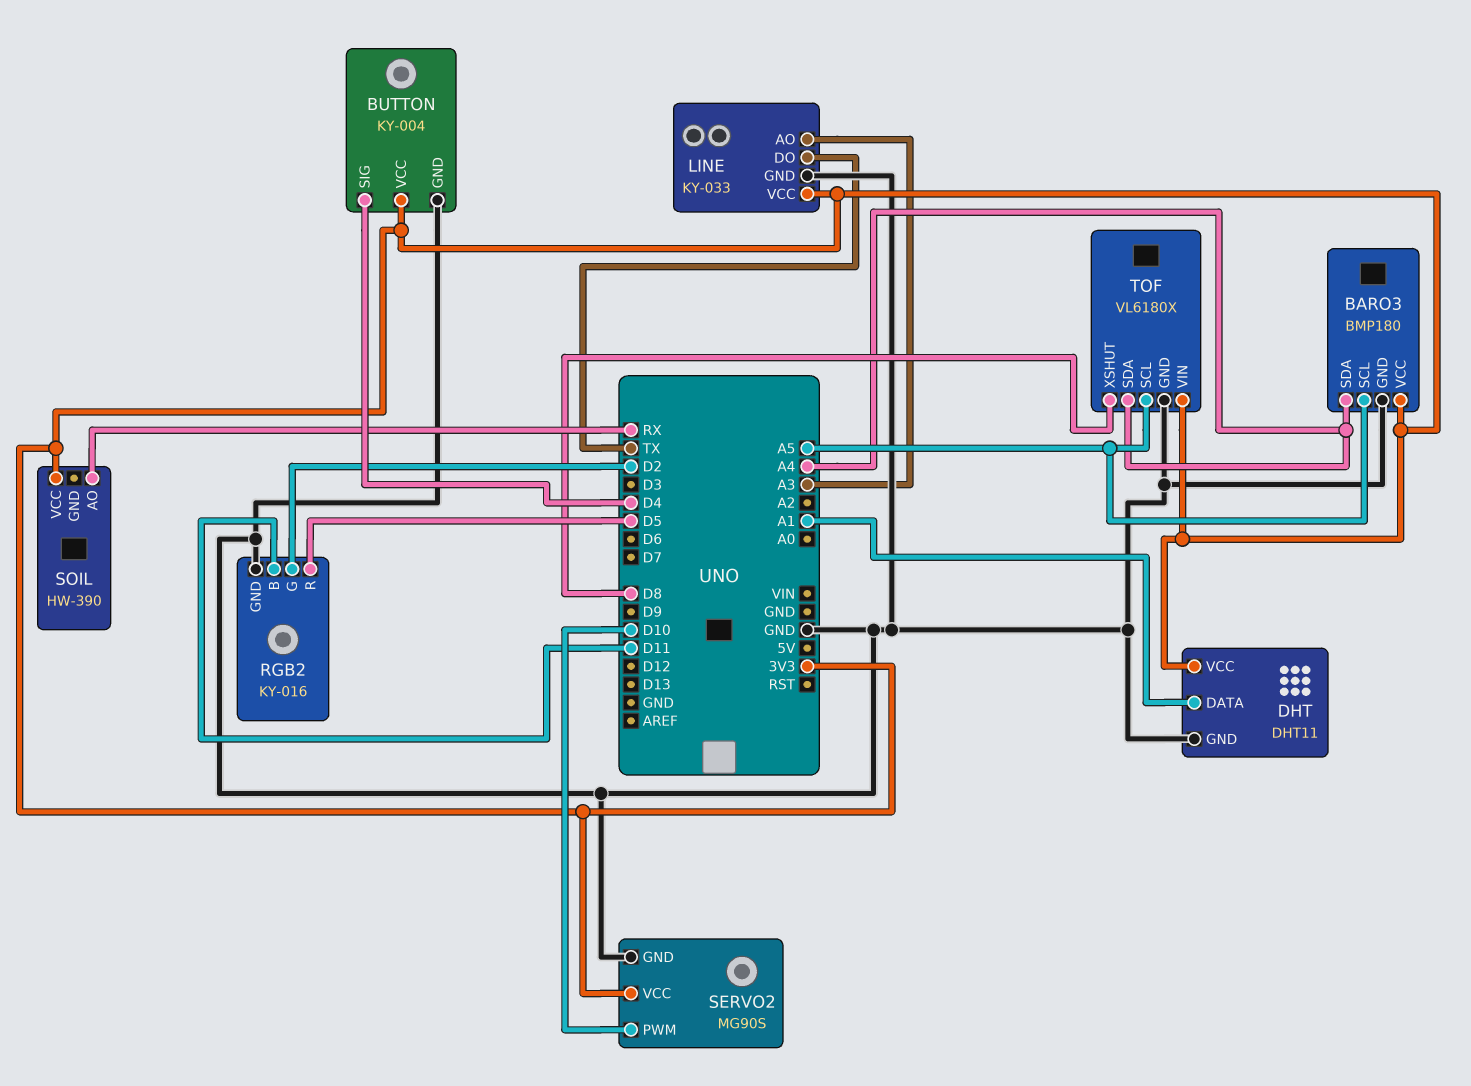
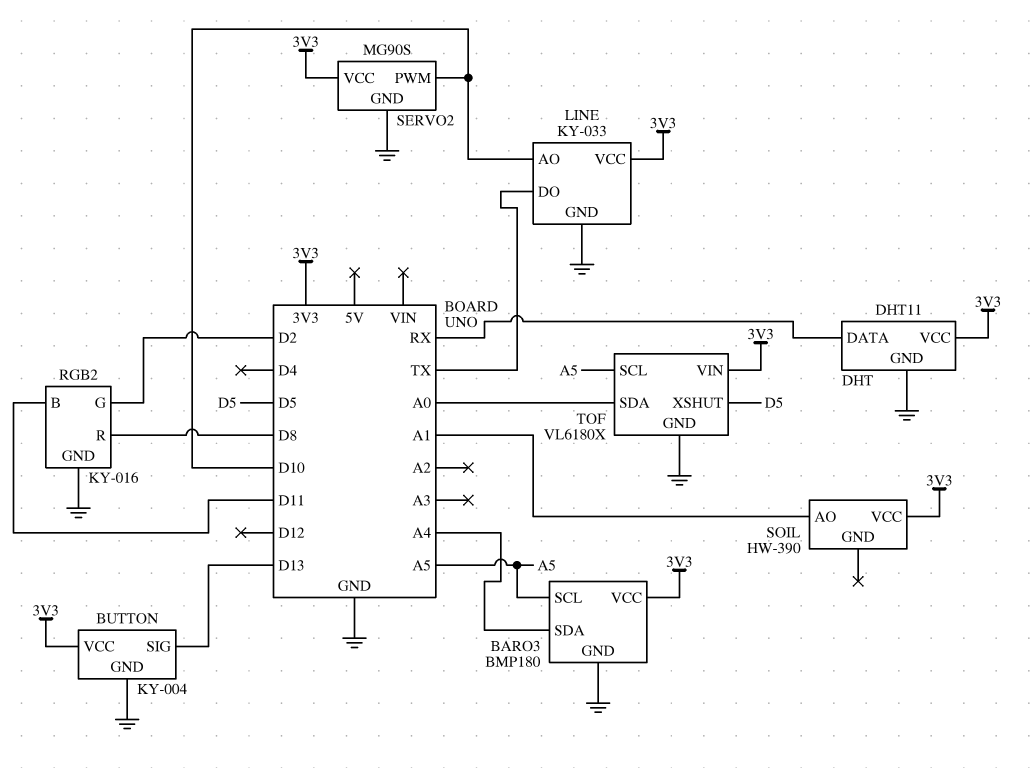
BUTTON pin SIG: D4 -> D13
DHT pin DATA: A1 -> RX
LINE pin AO: A3 -> D10
RGB2 pin R: D5 -> D8
SOIL pin AO: RX -> A1
TOF pin SDA: A4 -> A0
TOF pin XSHUT: D8 -> D5

